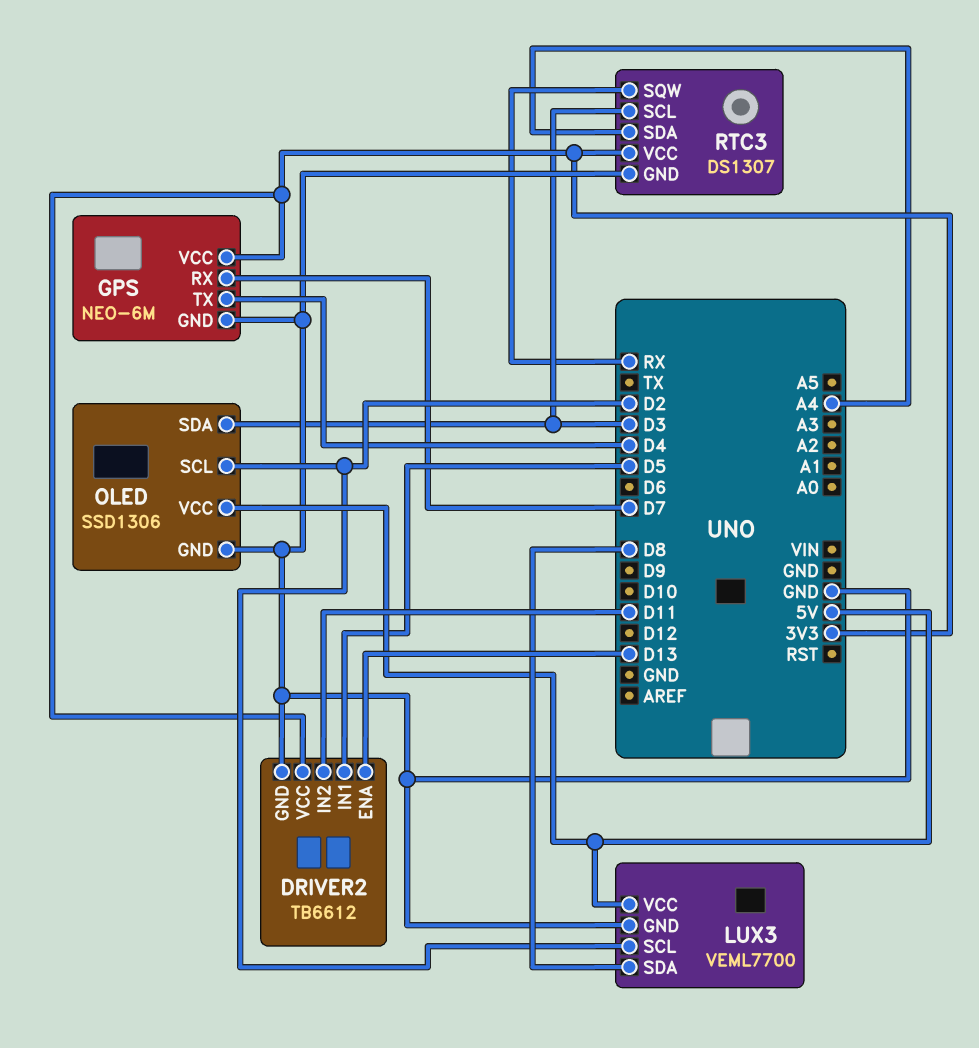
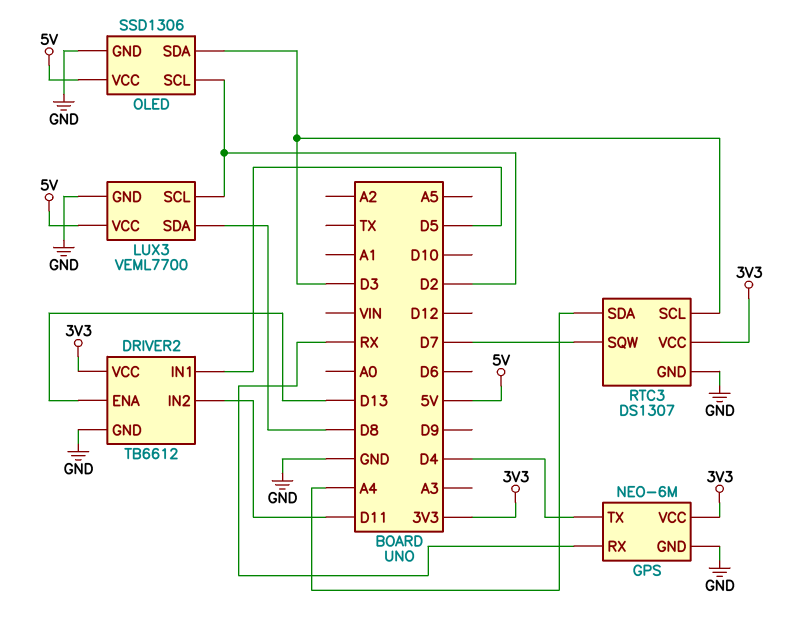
GPS pin RX: D7 -> RX
RTC3 pin SQW: RX -> D7

